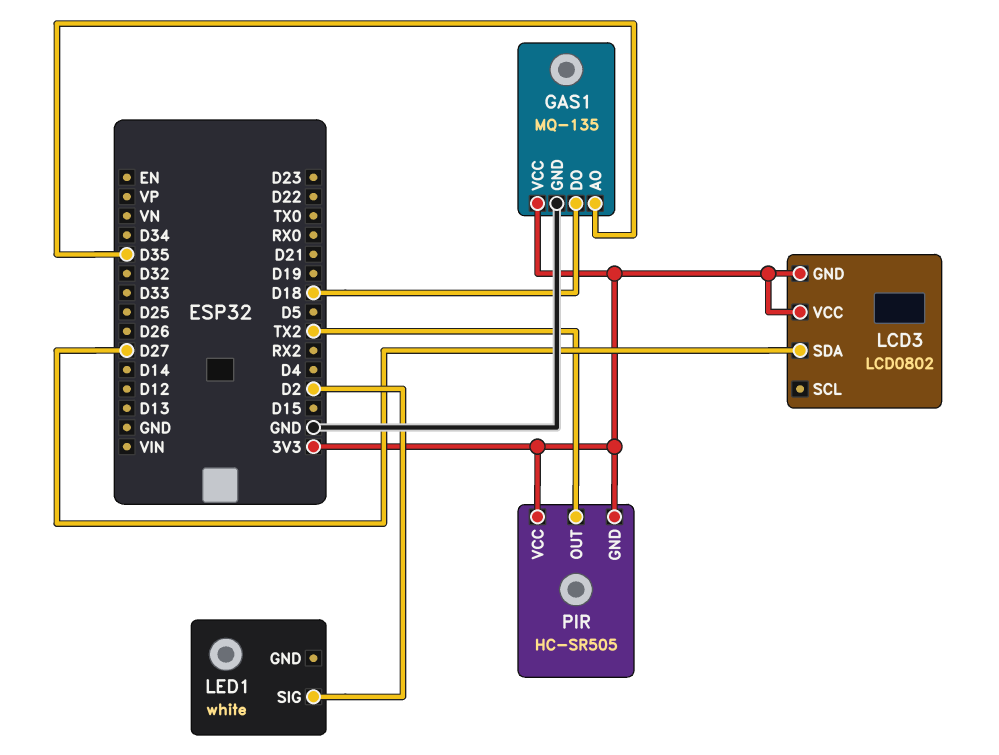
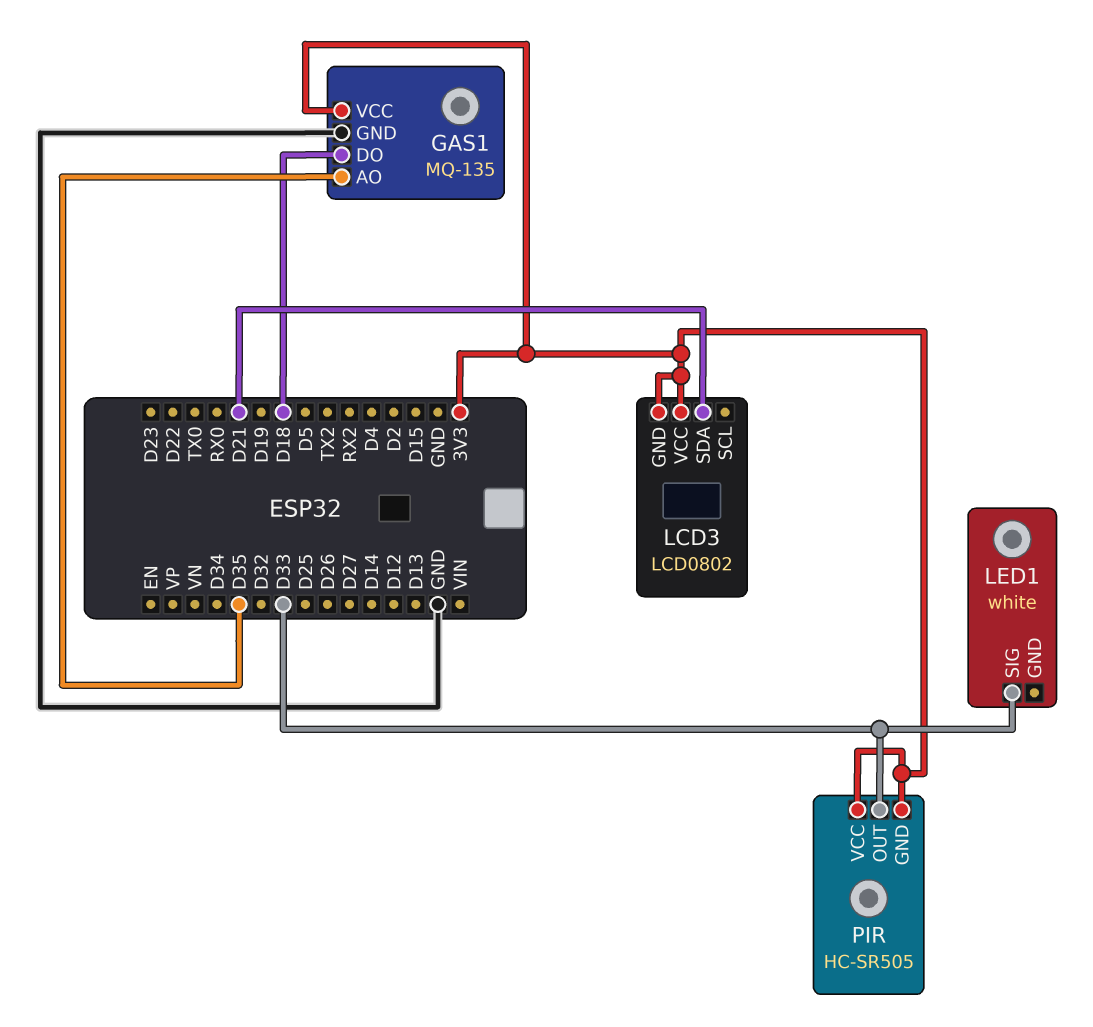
LCD3 pin SDA: D27 -> D21
LED1 pin SIG: D2 -> D33
PIR pin OUT: TX2 -> D33

